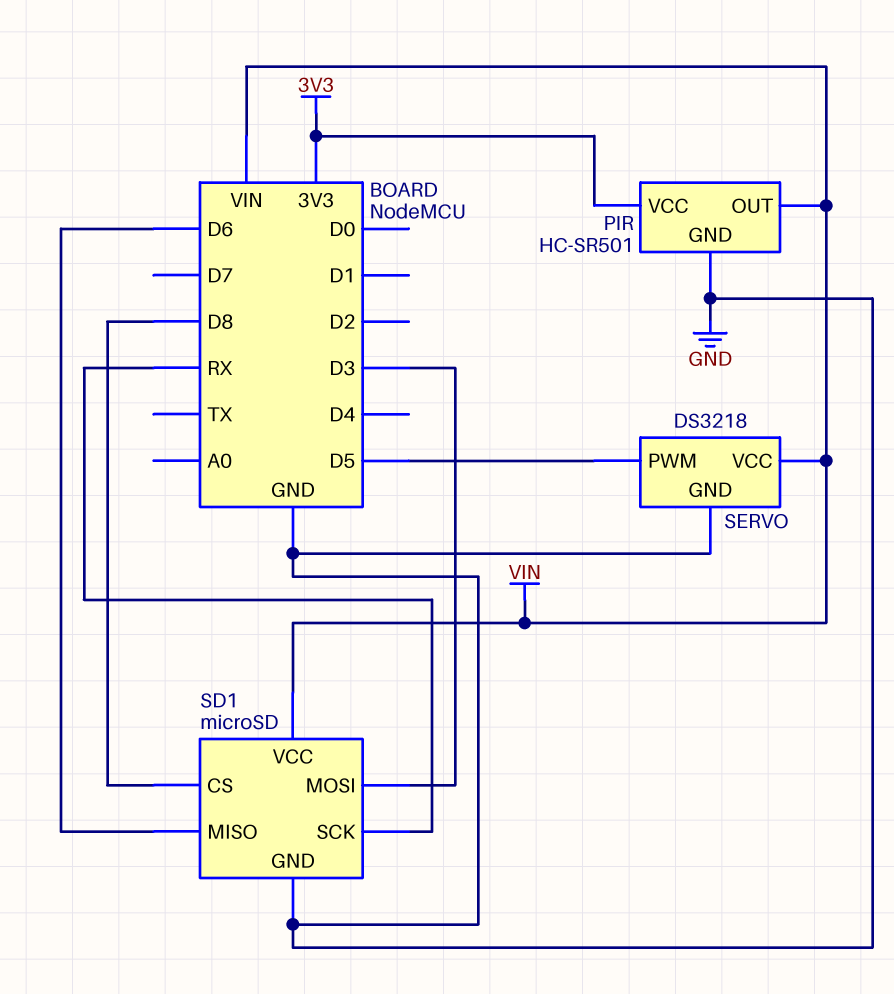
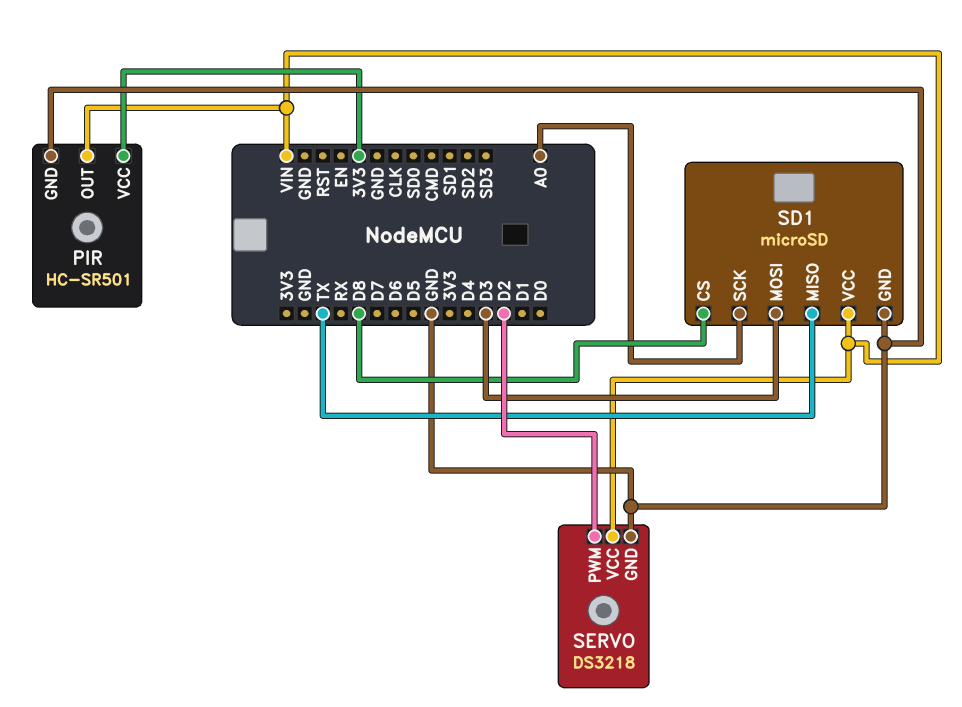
SD1 pin MISO: D6 -> TX
SD1 pin SCK: RX -> A0
SERVO pin PWM: D5 -> D2

